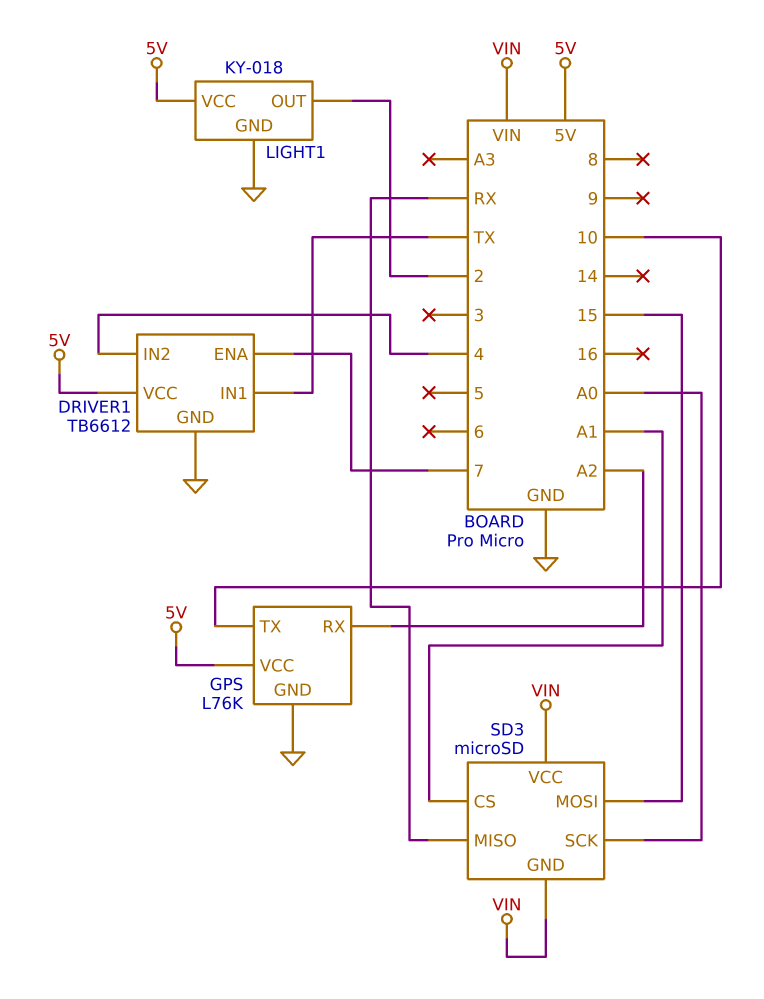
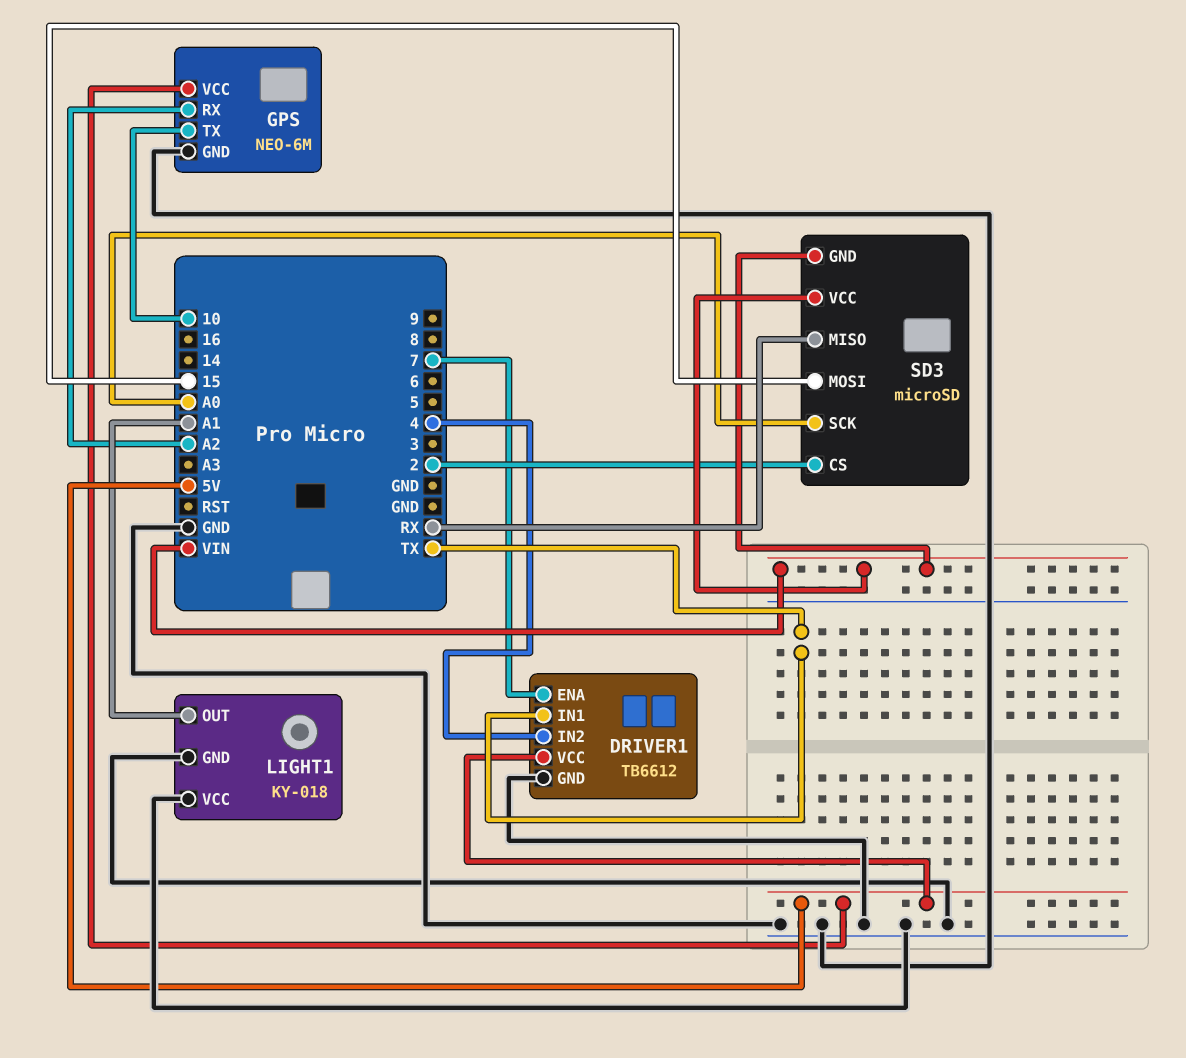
GPS: L76K -> NEO-6M
LIGHT1 pin OUT: 2 -> A1
LIGHT1 pin VCC: 5V -> GND
SD3 pin CS: A1 -> 2

